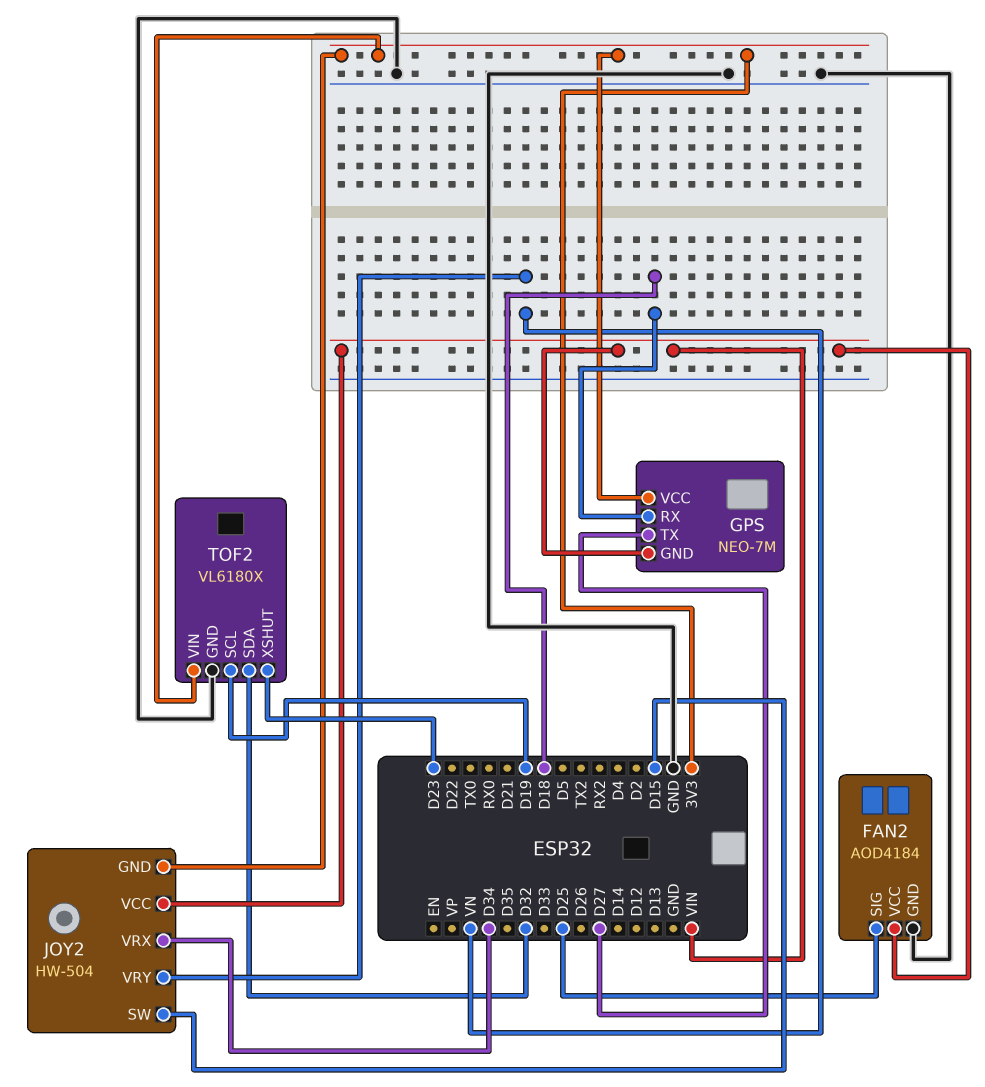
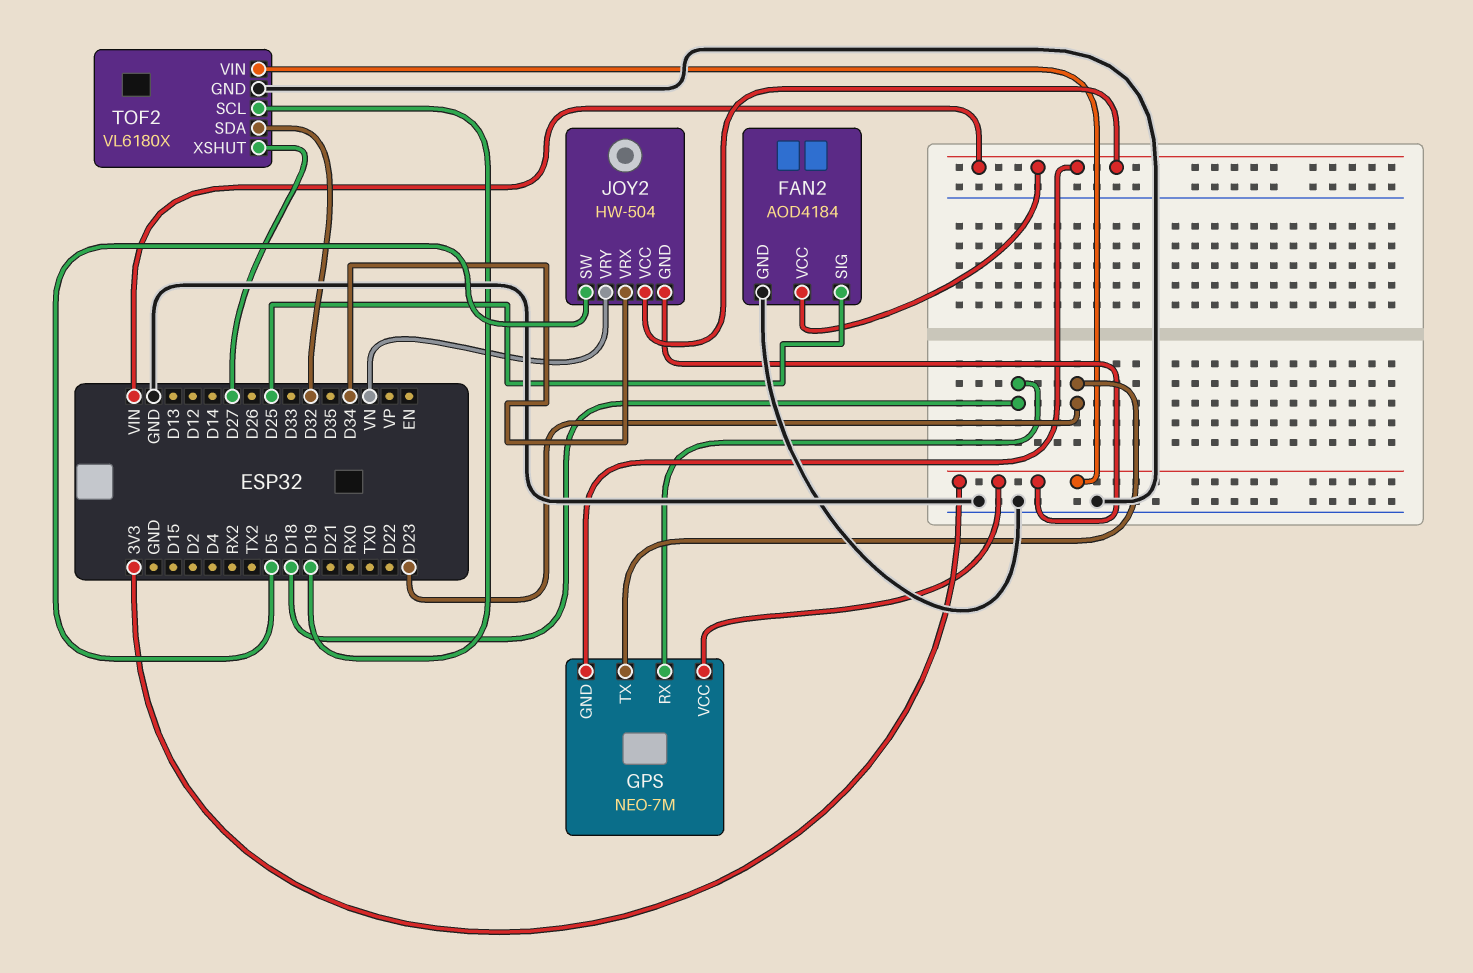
GPS pin TX: D27 -> D23
JOY2 pin SW: D15 -> D5
TOF2 pin XSHUT: D23 -> D27

